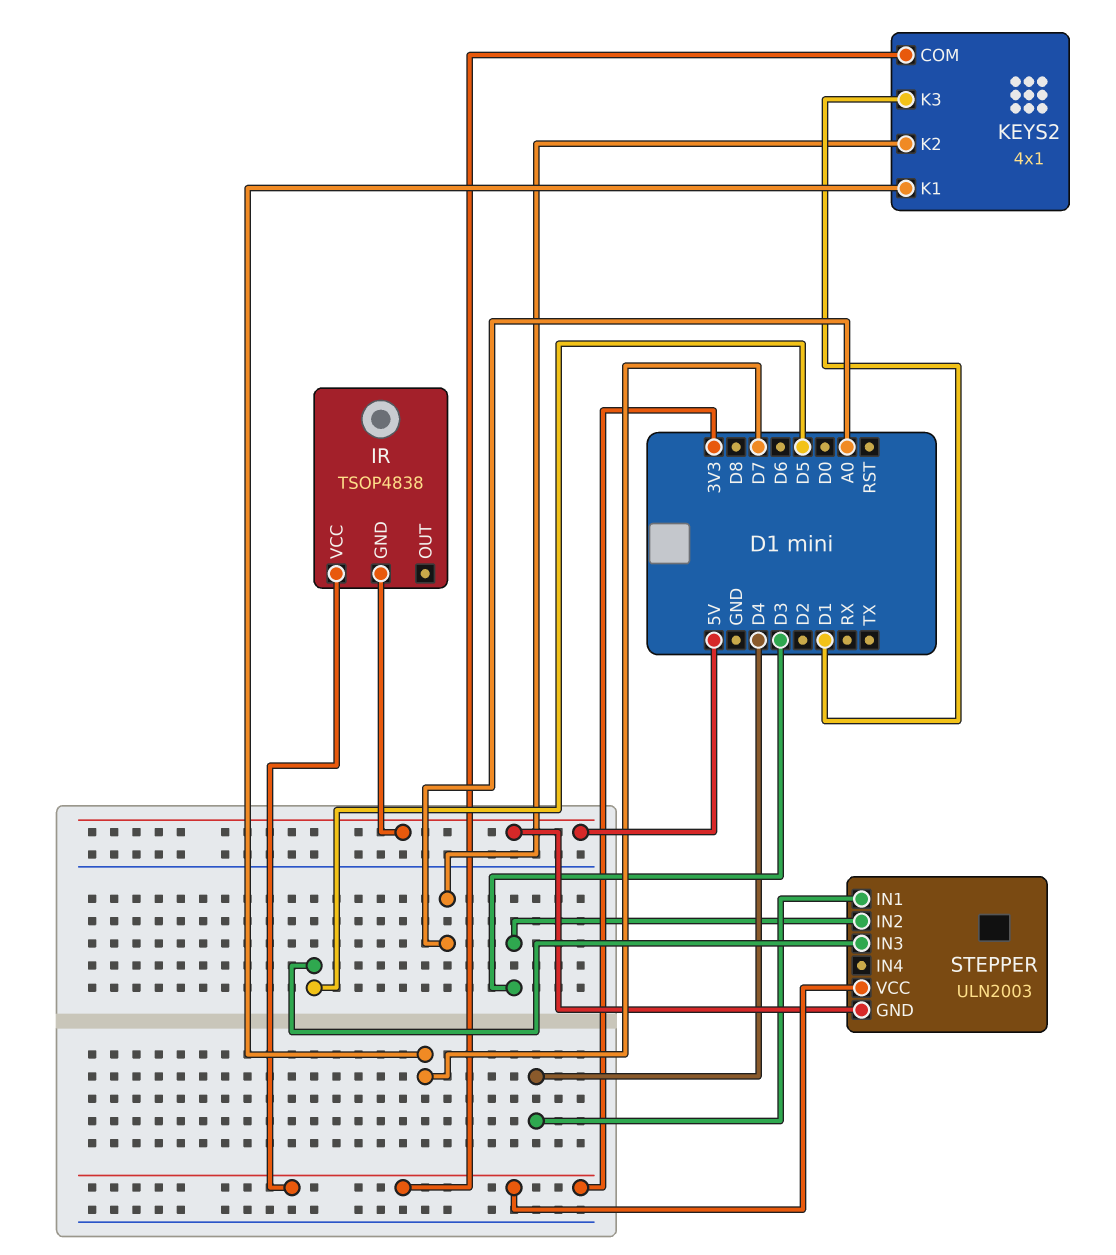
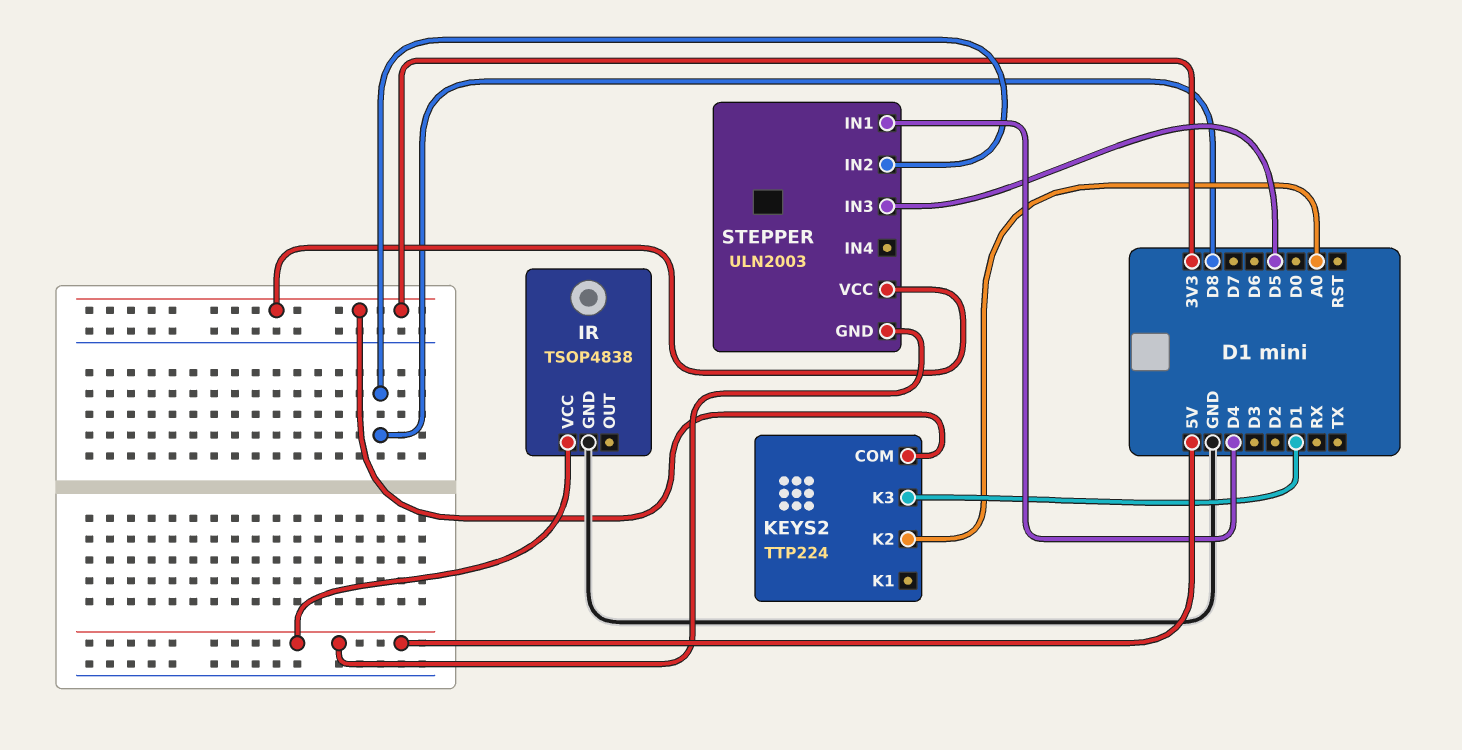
IR pin GND: 5V -> GND
IR pin VCC: 3V3 -> 5V
KEYS2: 4x1 -> TTP224
KEYS2 pin K1: D7 -> none
STEPPER pin IN2: D3 -> D8

